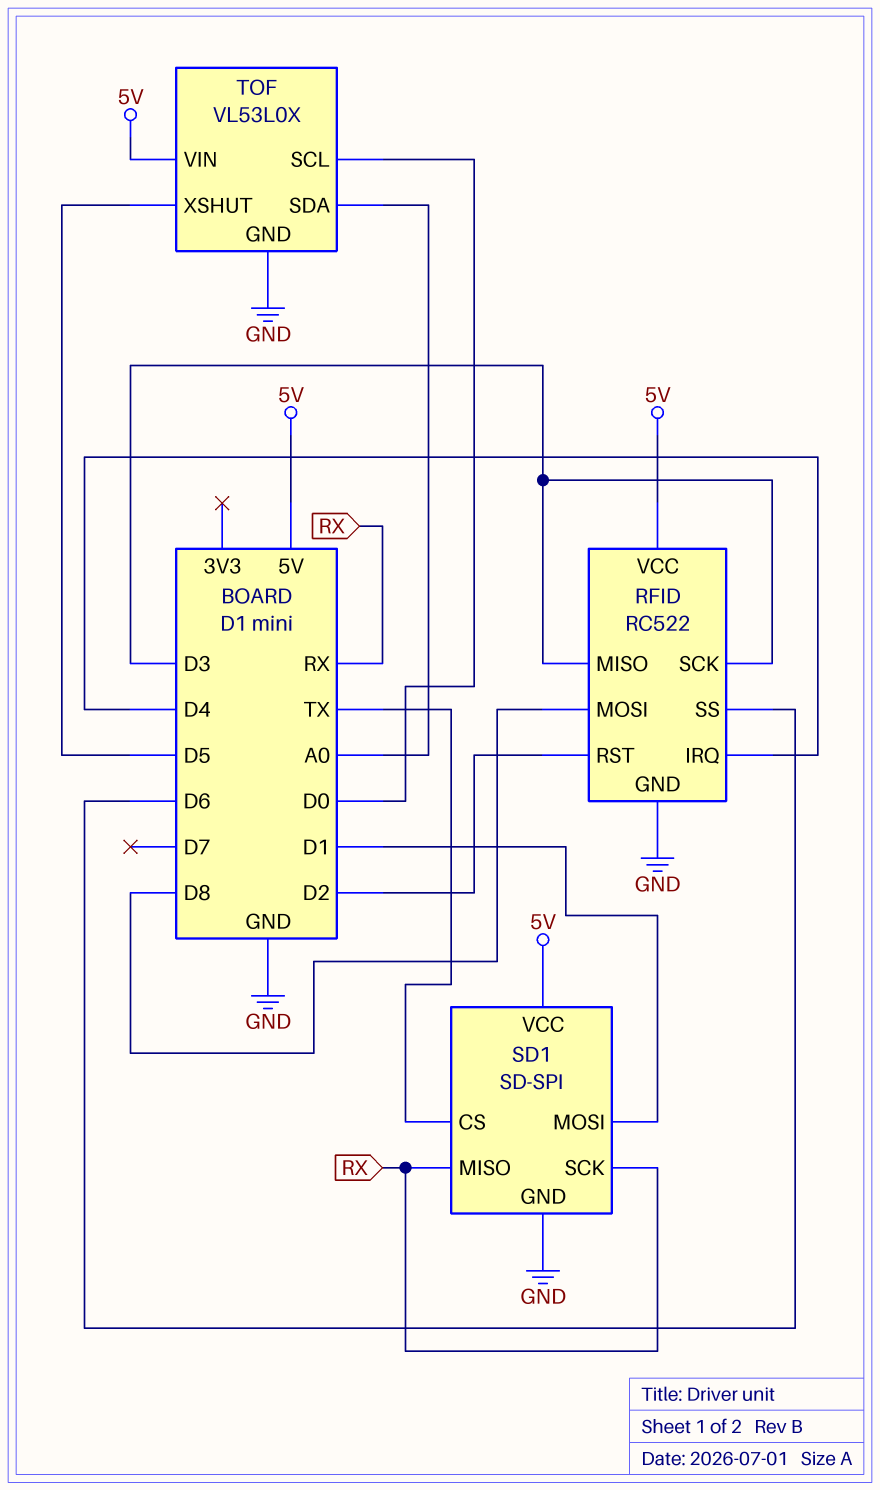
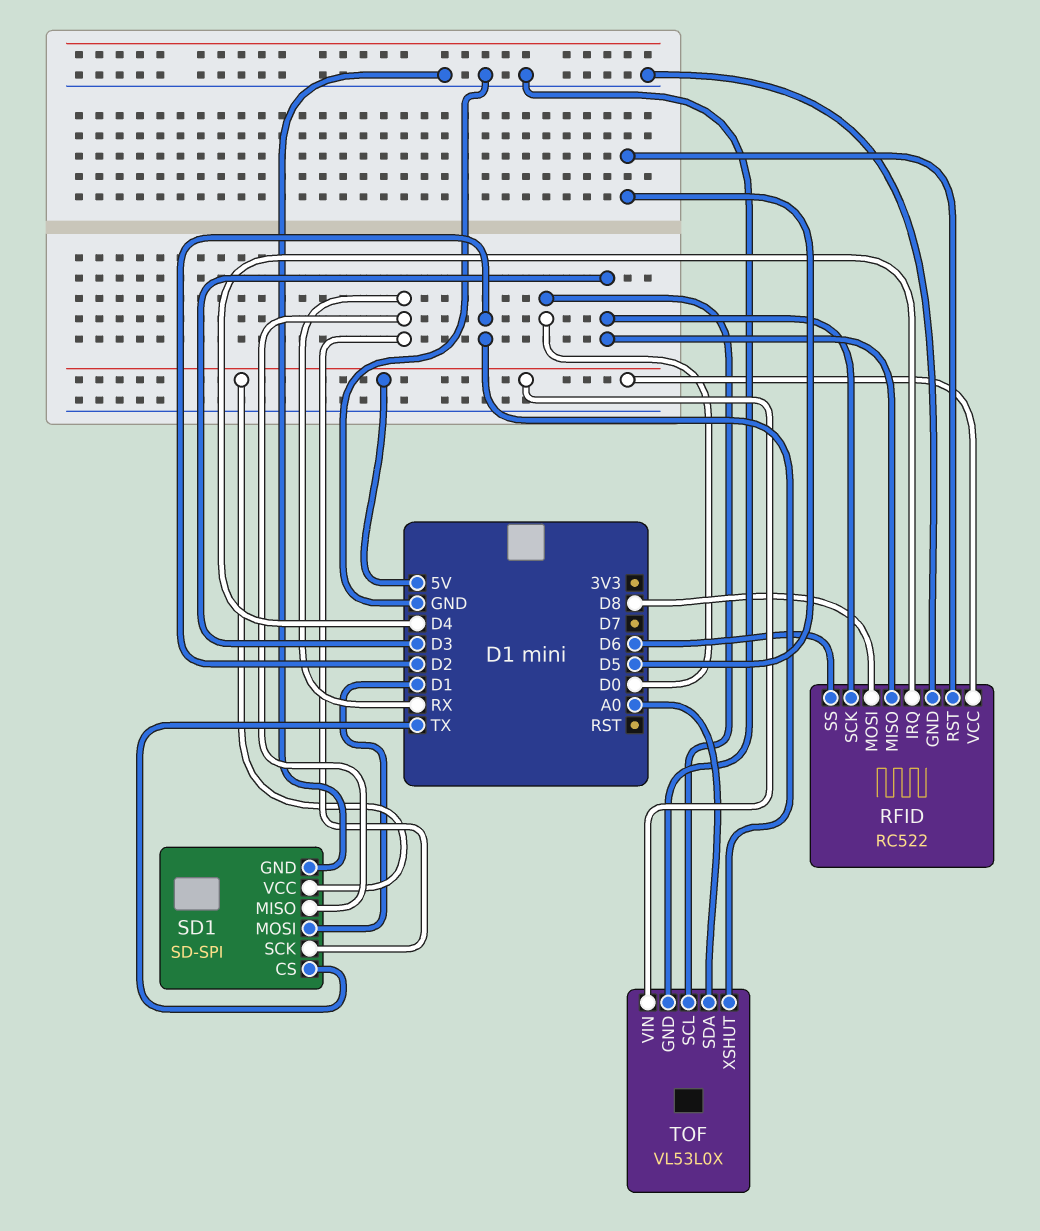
RFID pin RST: D2 -> D5
TOF pin XSHUT: D5 -> D2

